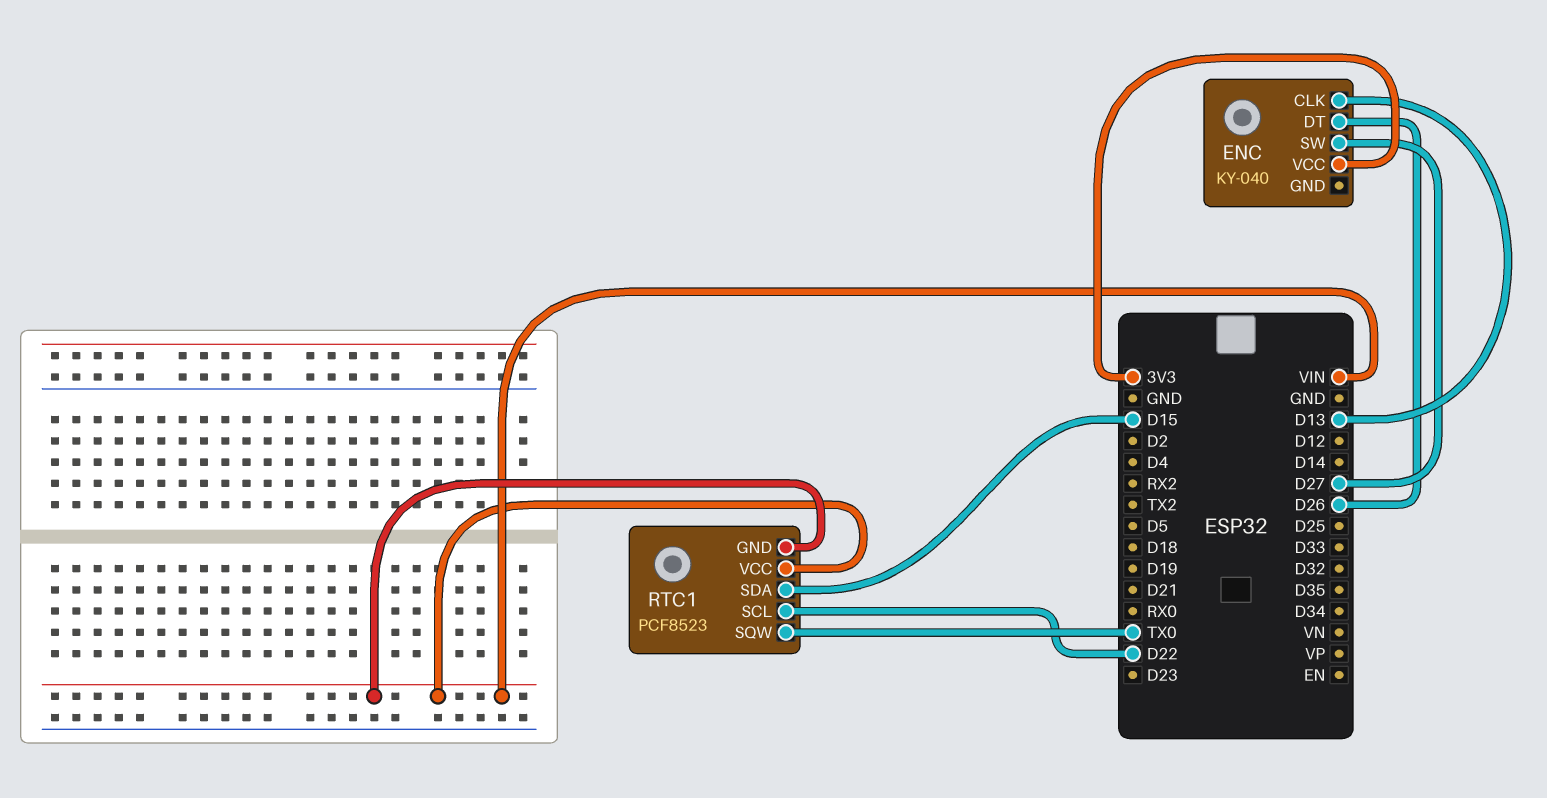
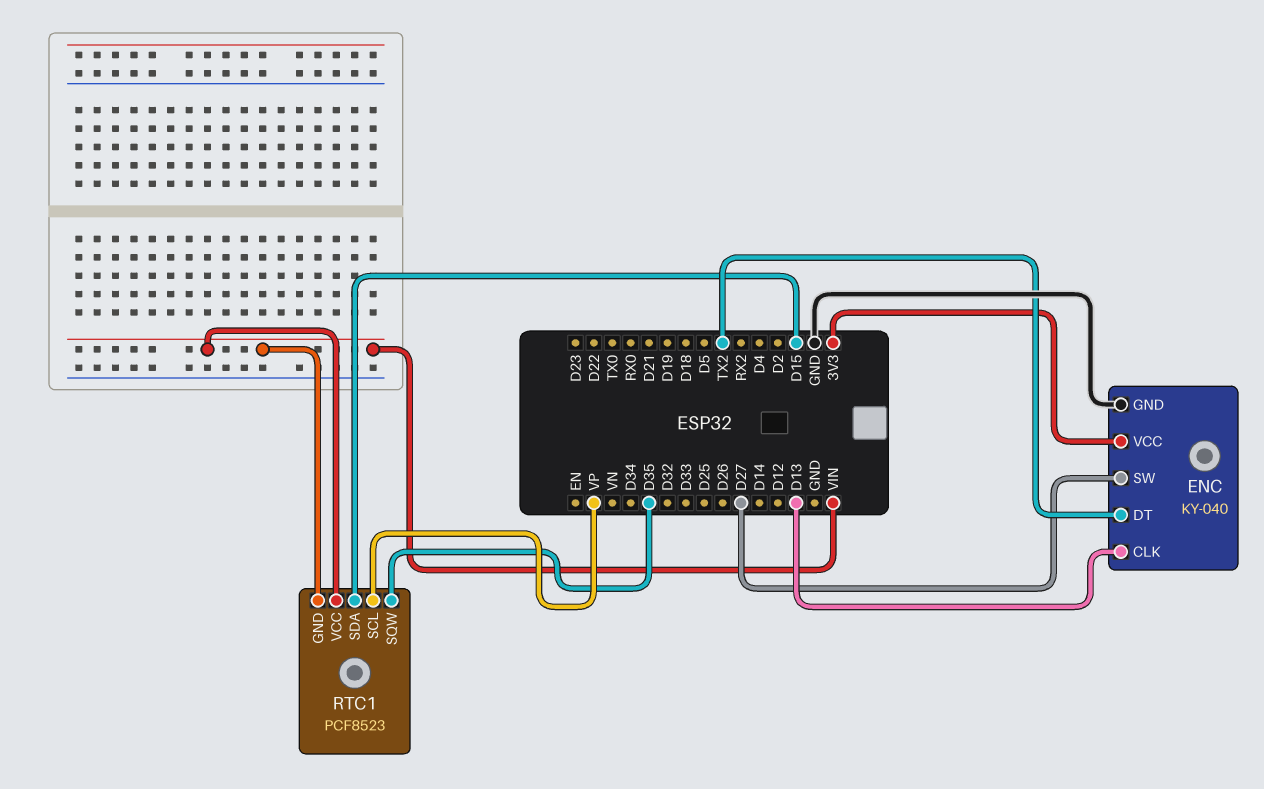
ENC pin DT: D26 -> TX2
ENC pin GND: none -> GND
RTC1 pin SCL: D22 -> VP
RTC1 pin SQW: TX0 -> D35

